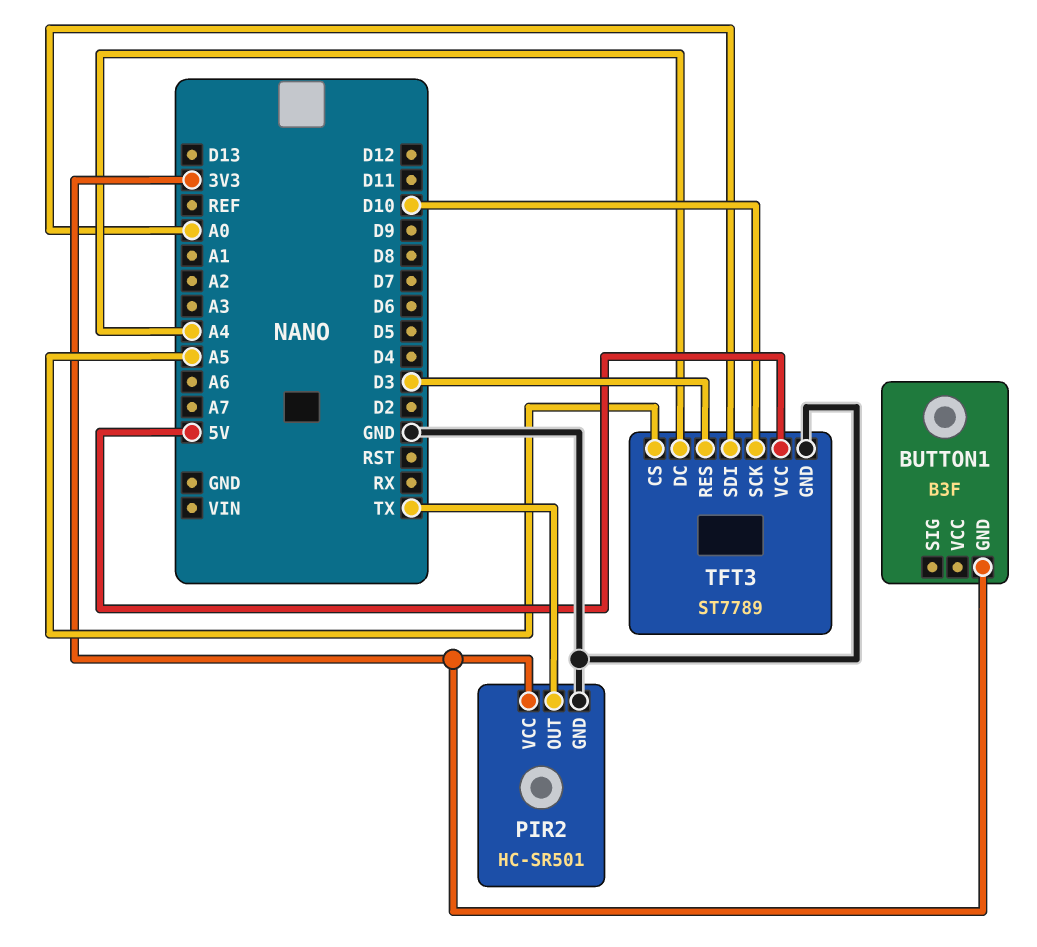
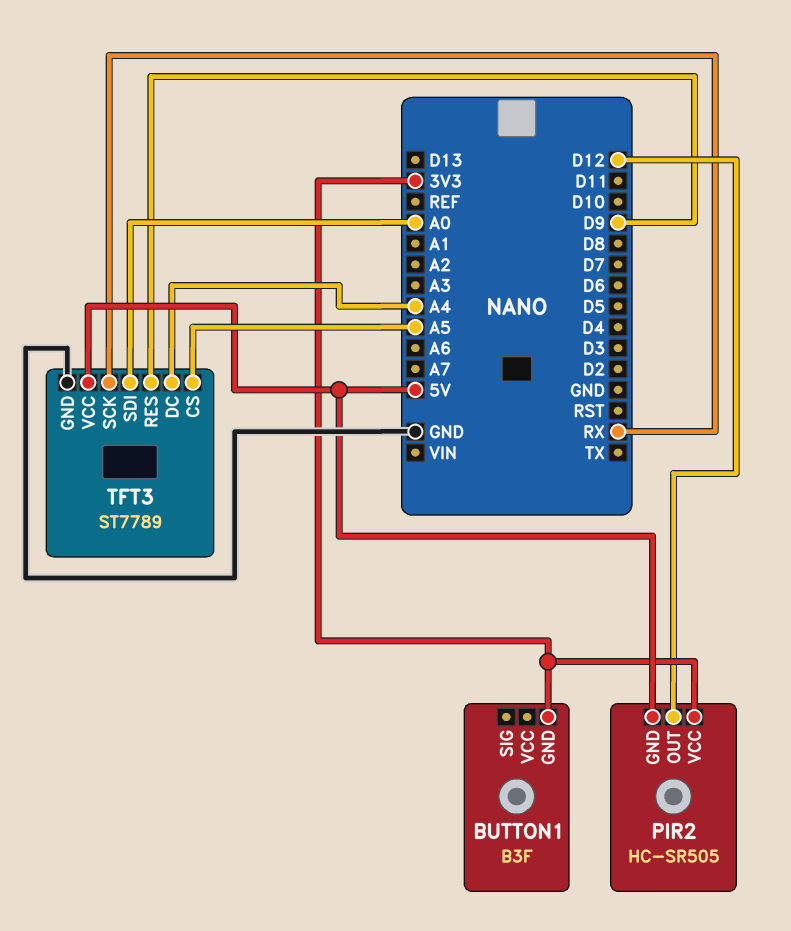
PIR2: HC-SR501 -> HC-SR505
PIR2 pin GND: GND -> 5V
PIR2 pin OUT: TX -> D12
TFT3 pin RES: D3 -> D9
TFT3 pin SCK: D10 -> RX

